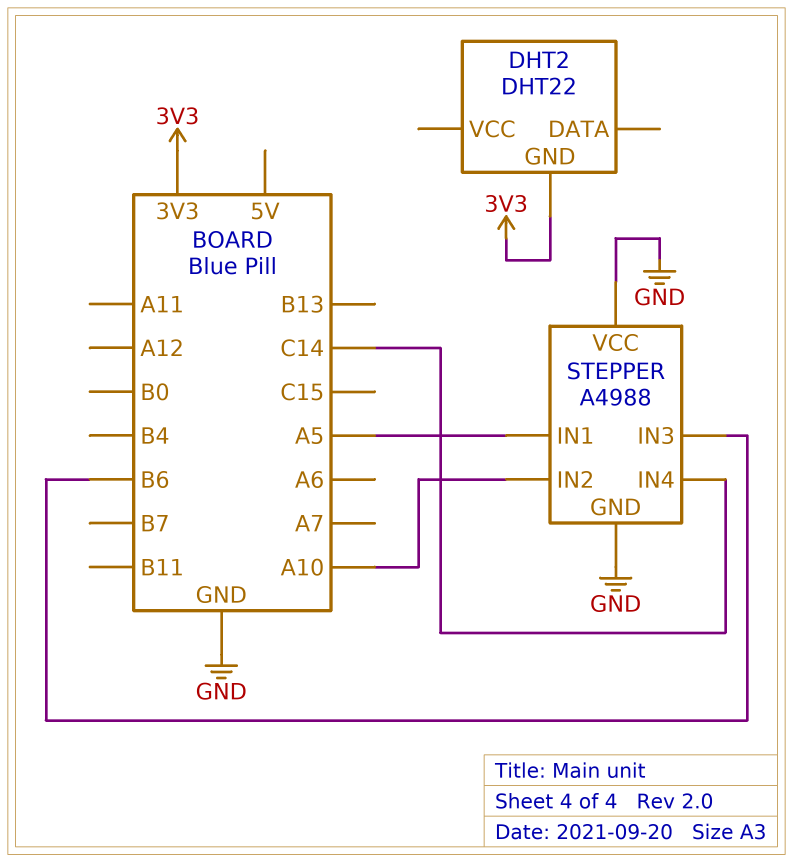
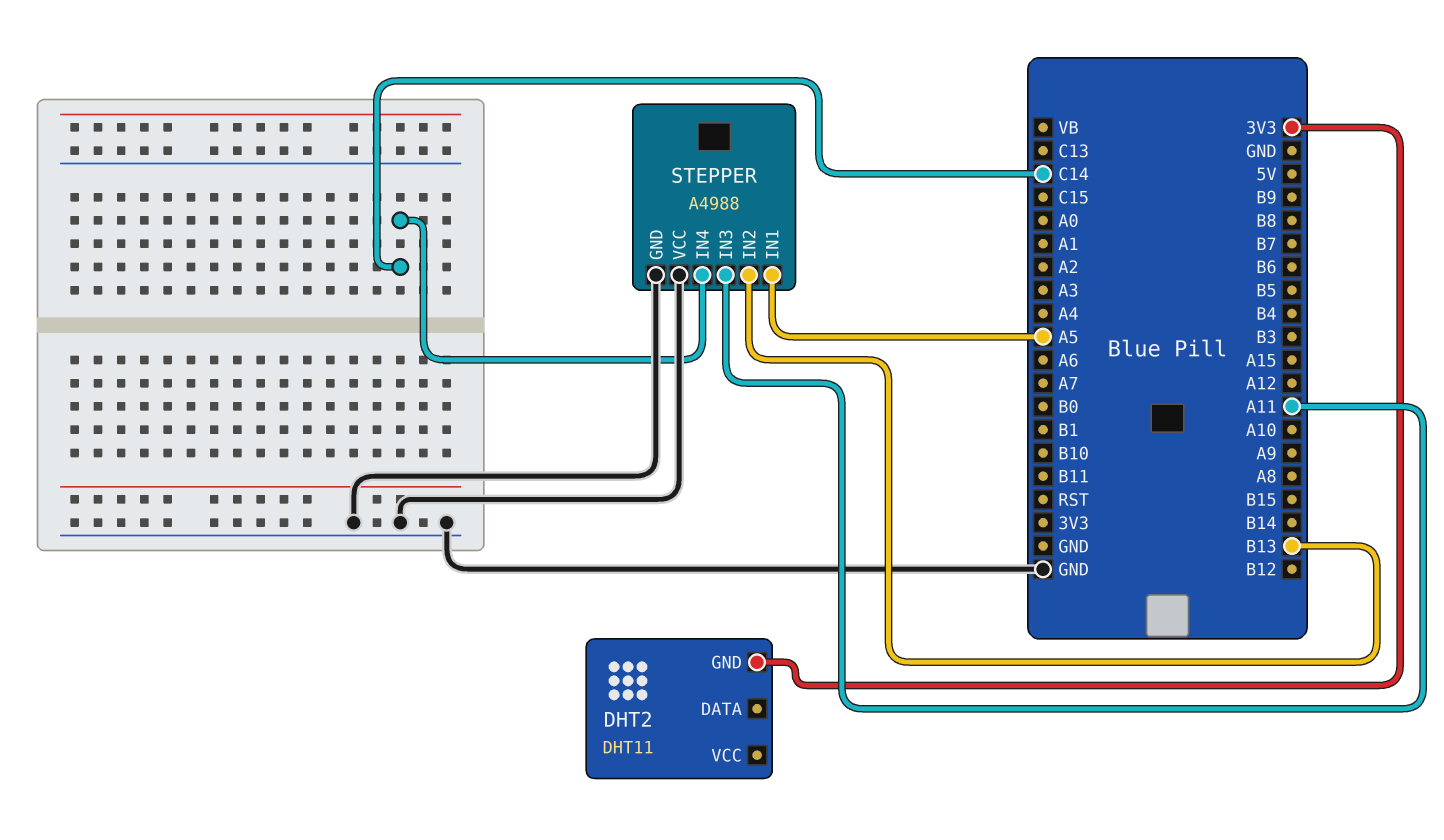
DHT2: DHT22 -> DHT11
STEPPER pin IN2: A10 -> B13
STEPPER pin IN3: B6 -> A11

